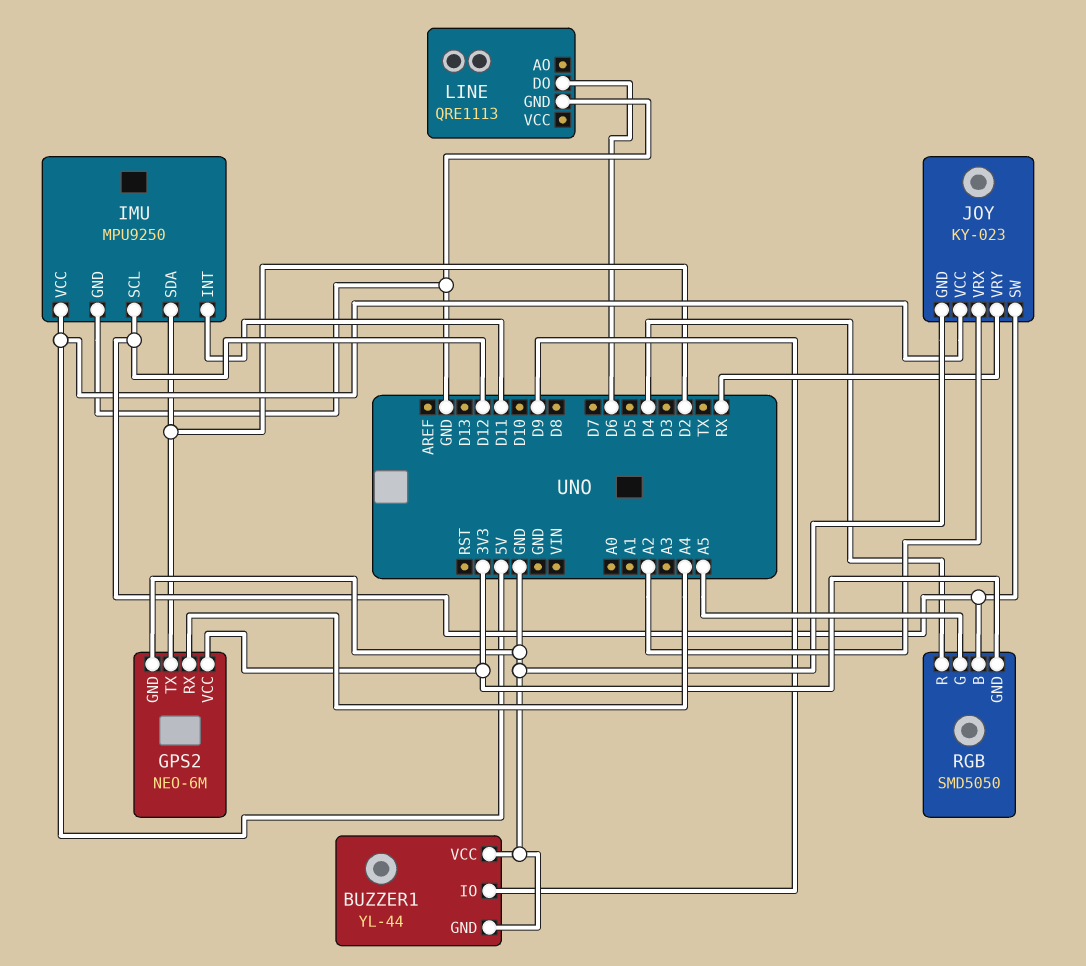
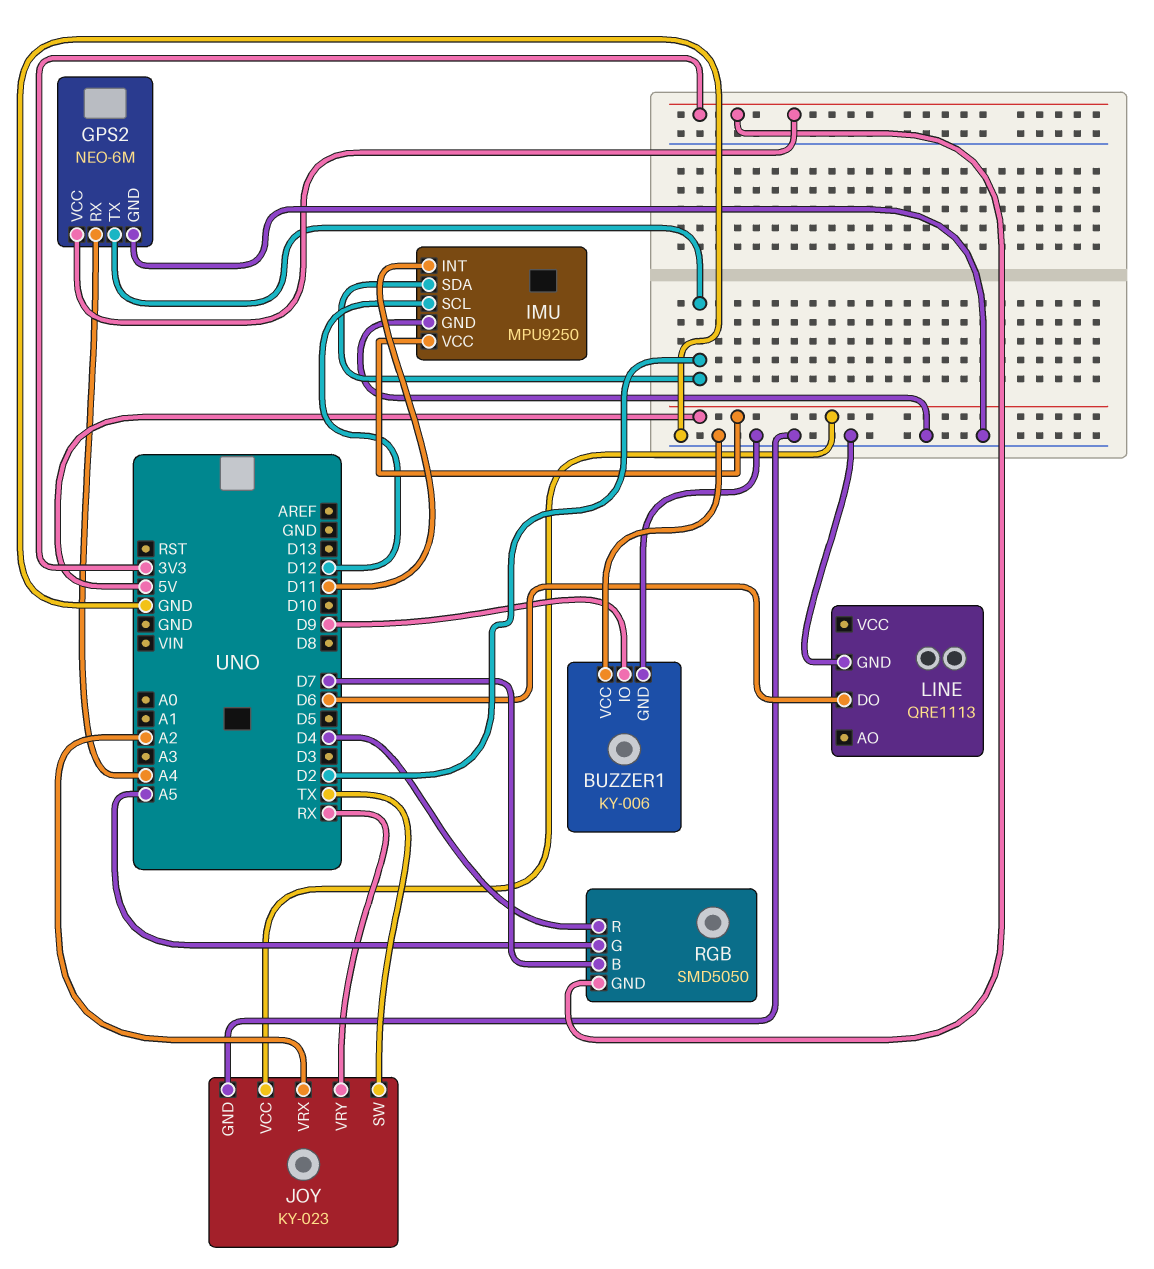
BUZZER1: YL-44 -> KY-006
JOY pin SW: D12 -> TX
RGB pin B: D12 -> D7

